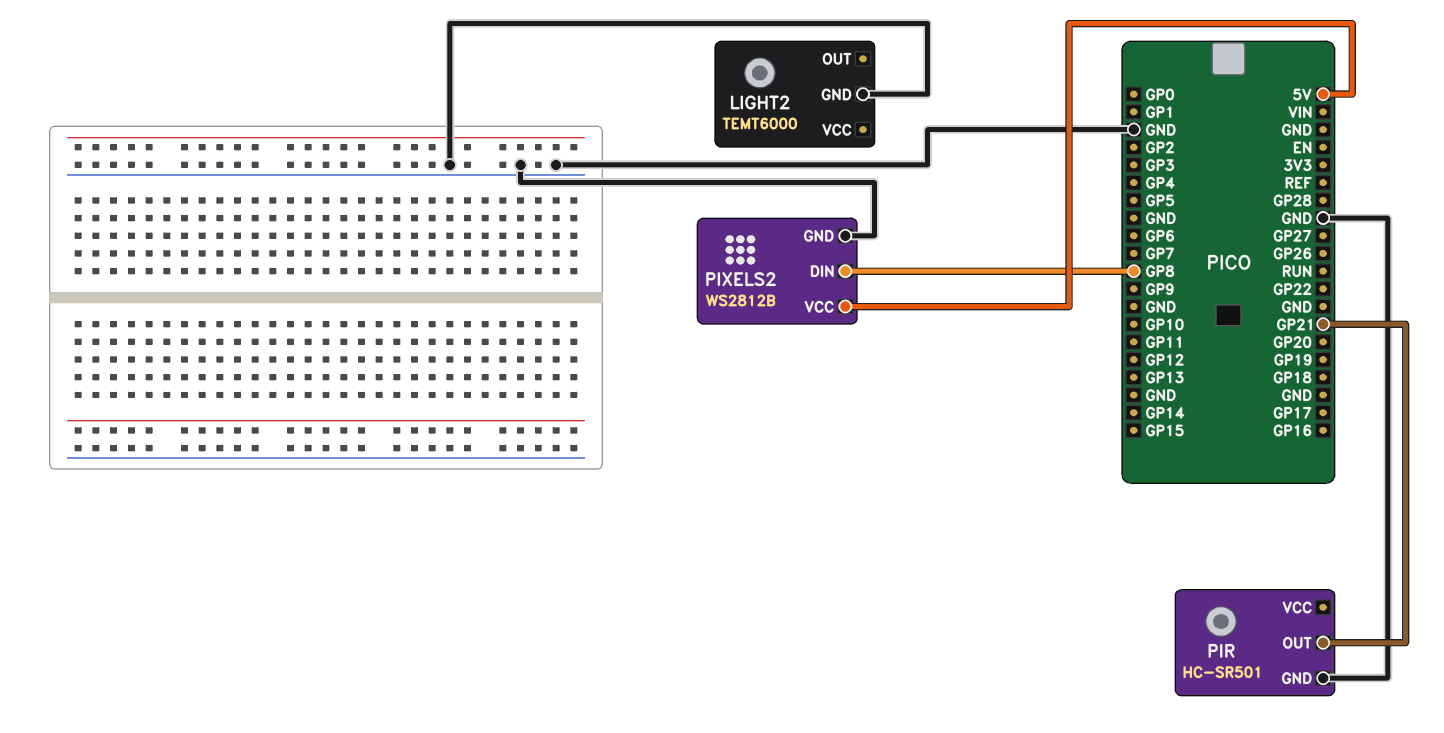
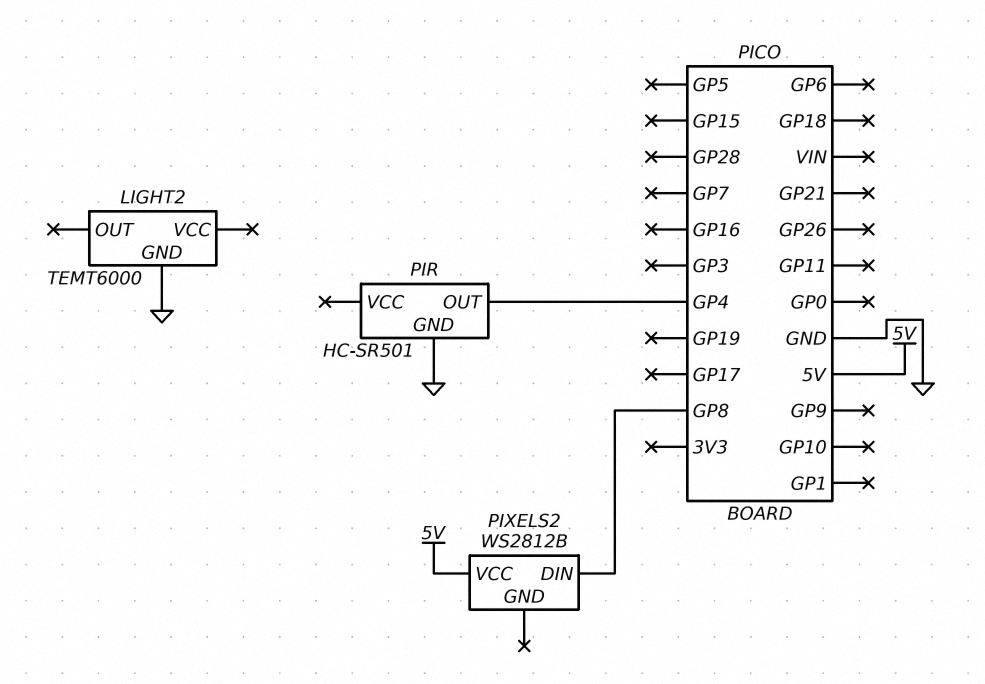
PIR pin OUT: GP21 -> GP4
PIXELS2 pin GND: GND -> none

